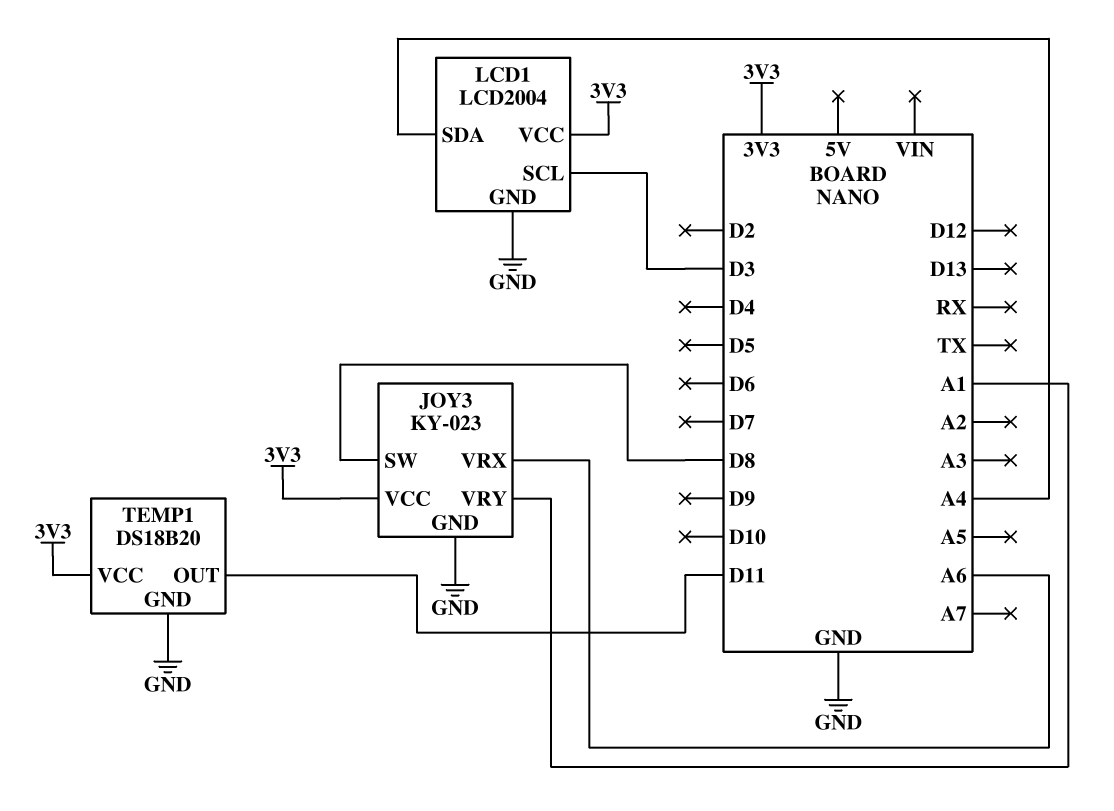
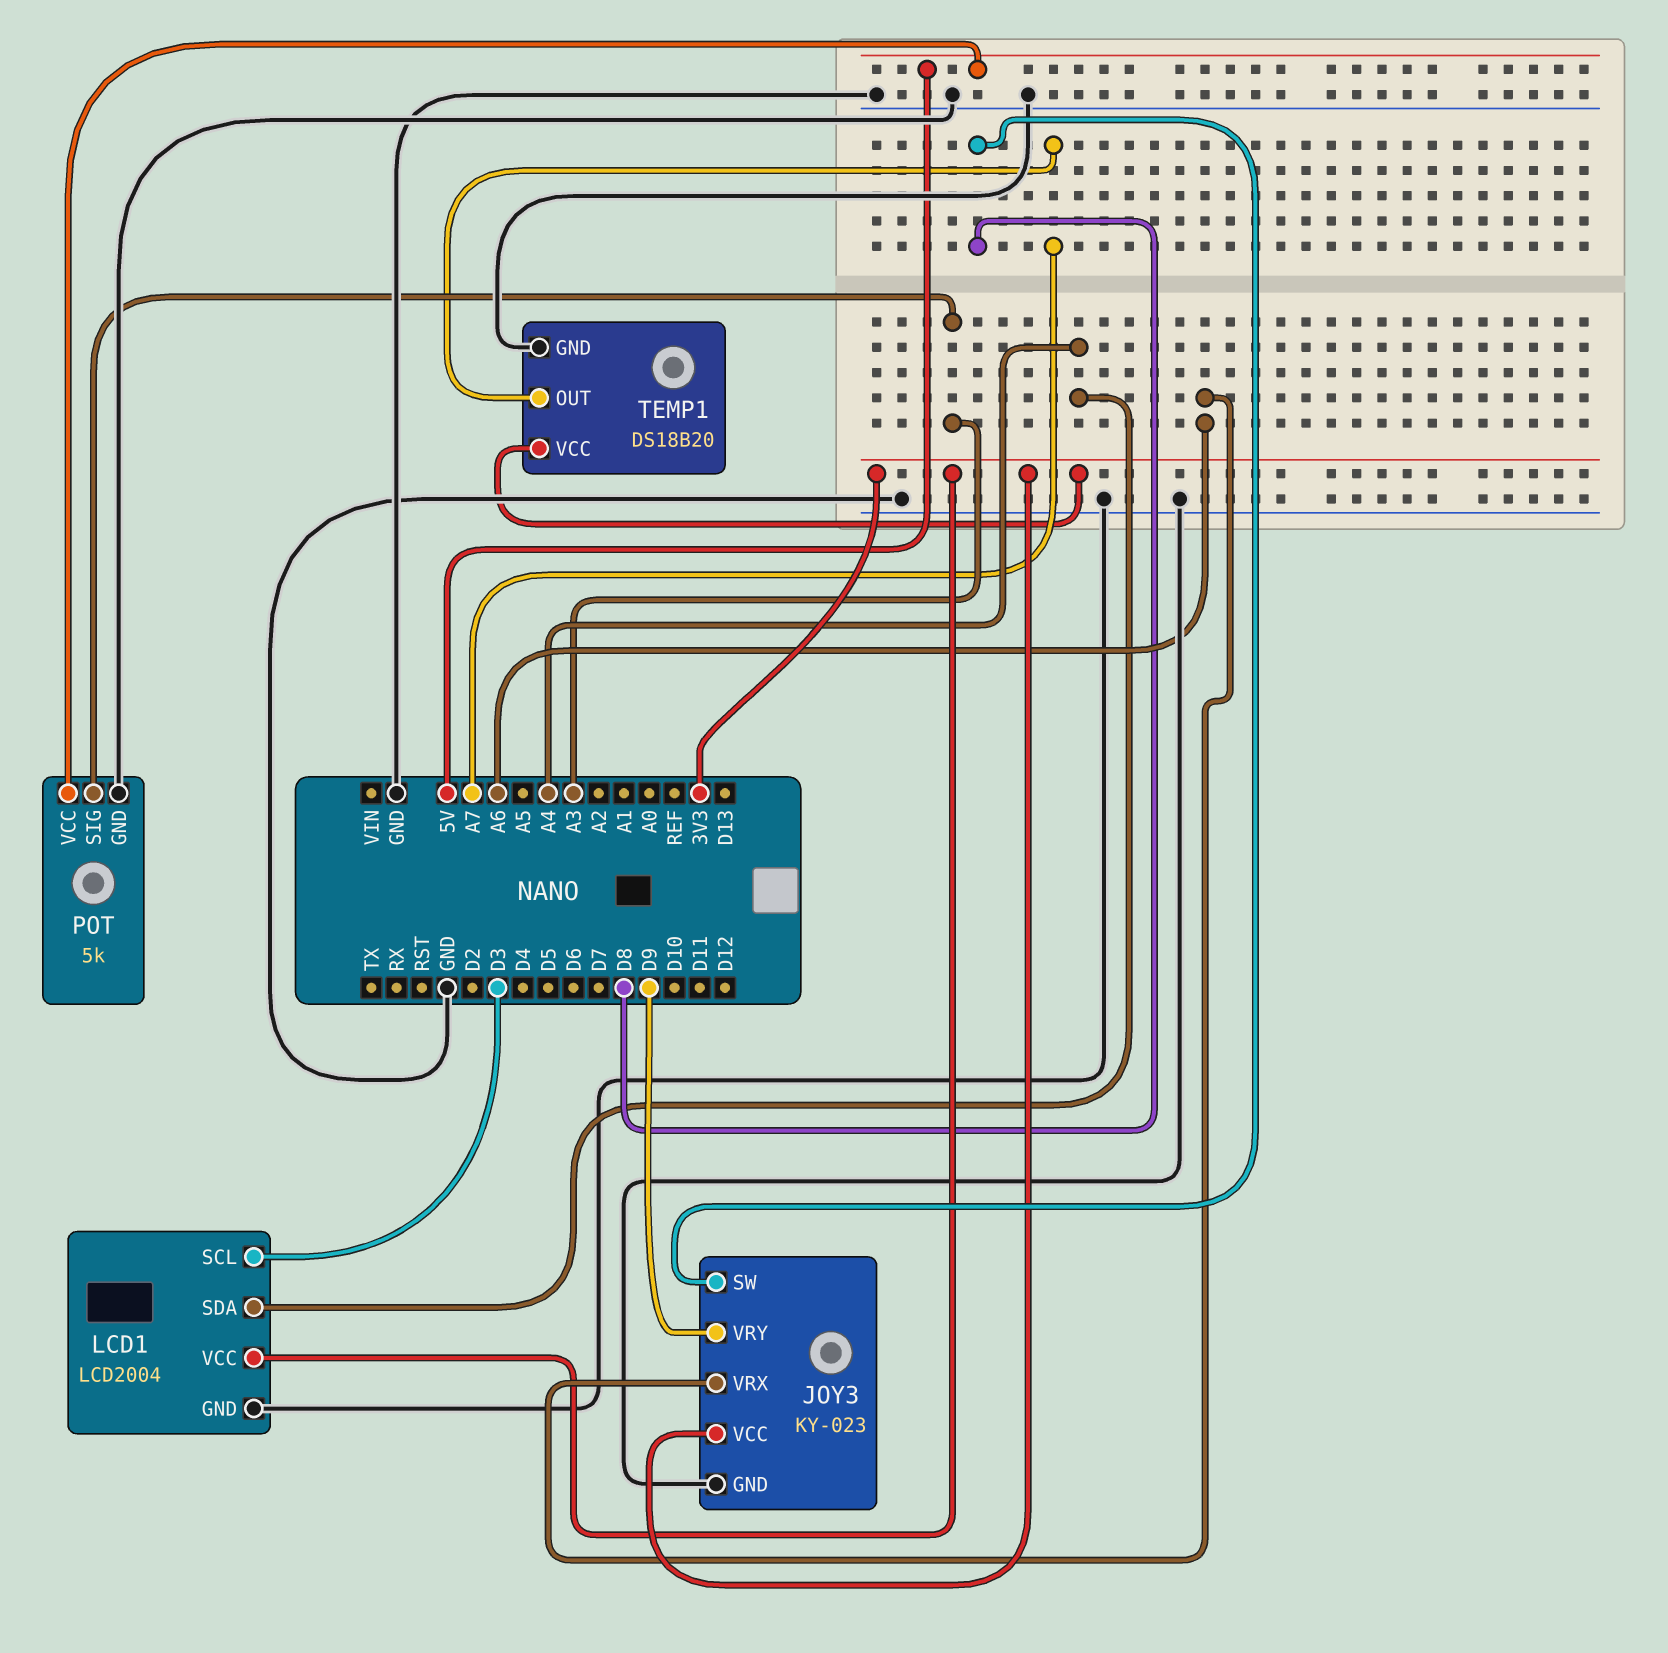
JOY3 pin VRY: A1 -> D9
POT: none -> 5k
POT pin GND: none -> GND
POT pin SIG: none -> A3
POT pin VCC: none -> 5V
TEMP1 pin OUT: D11 -> A7

